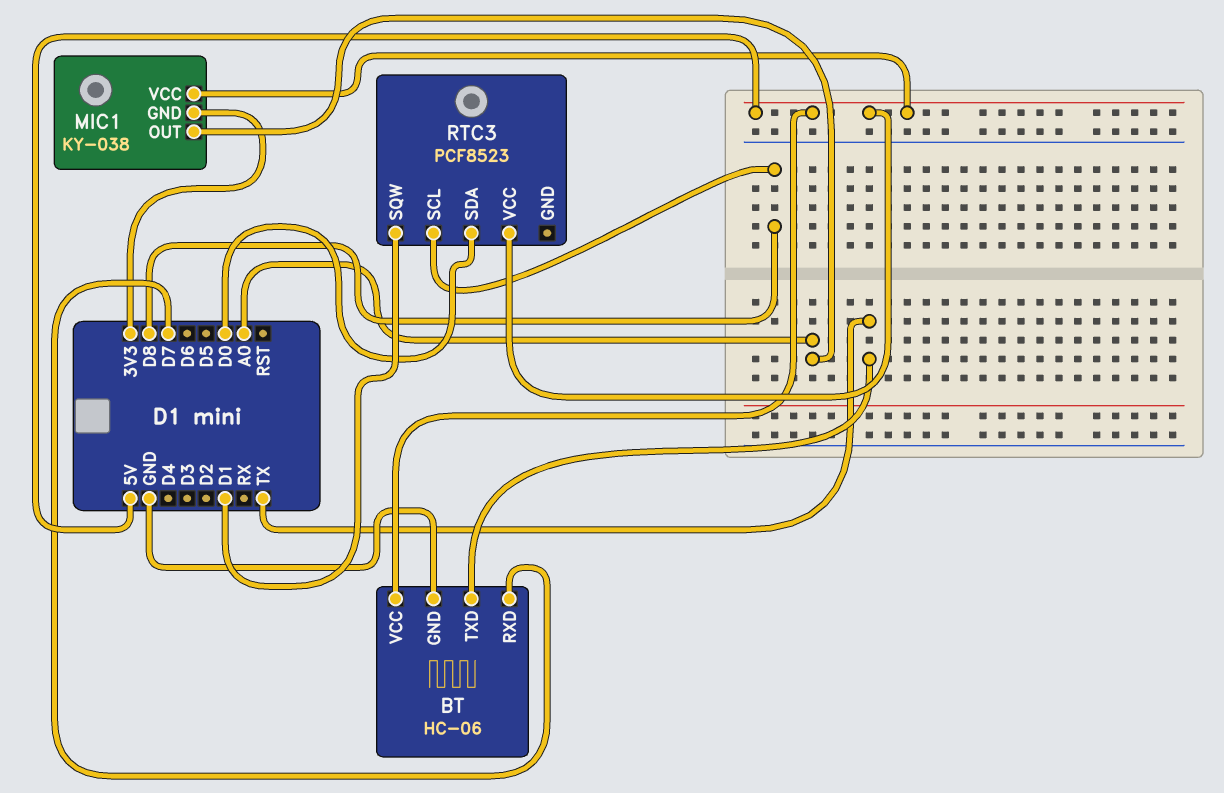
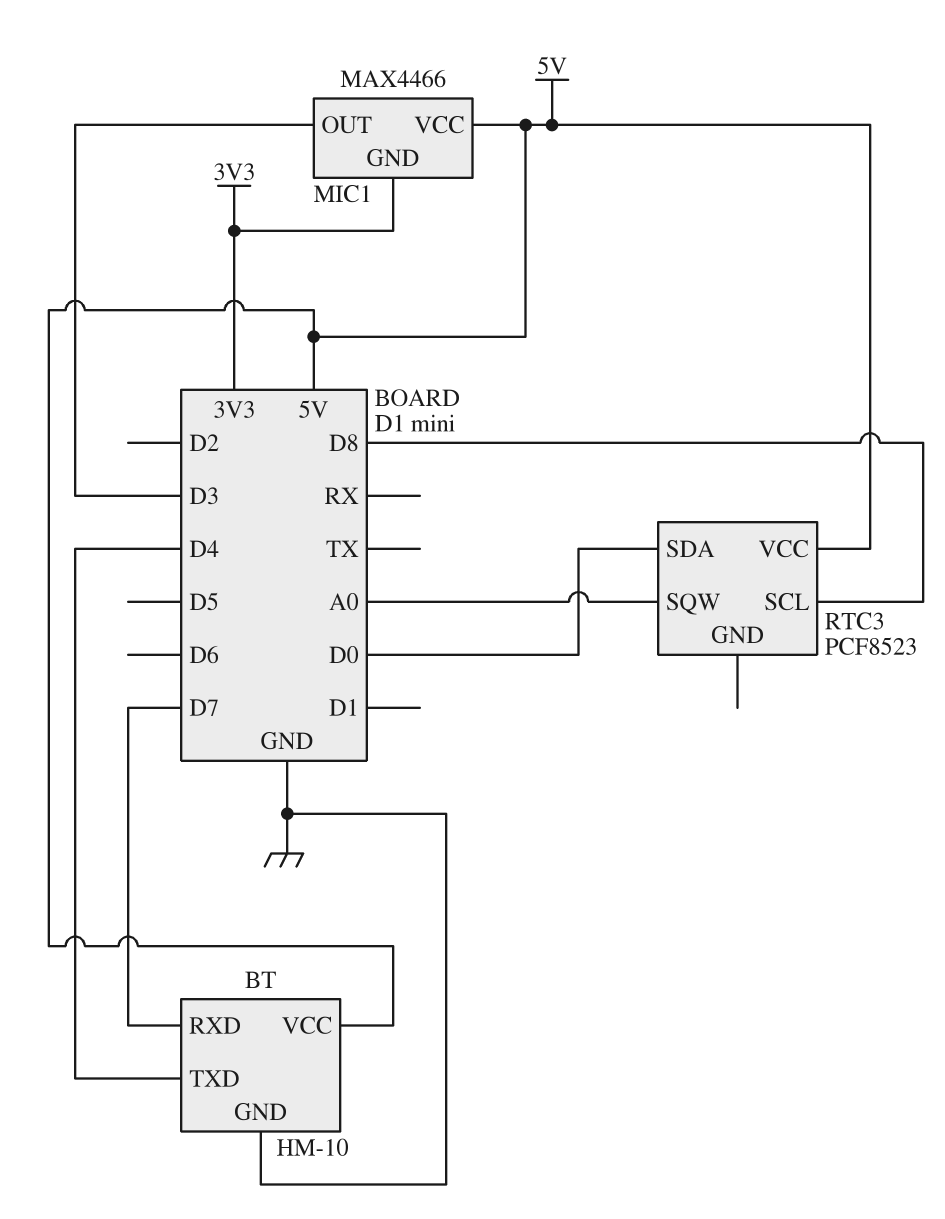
BT: HC-06 -> HM-10
BT pin TXD: TX -> D4
MIC1: KY-038 -> MAX4466
MIC1 pin OUT: A0 -> D3
RTC3 pin SQW: D1 -> A0

